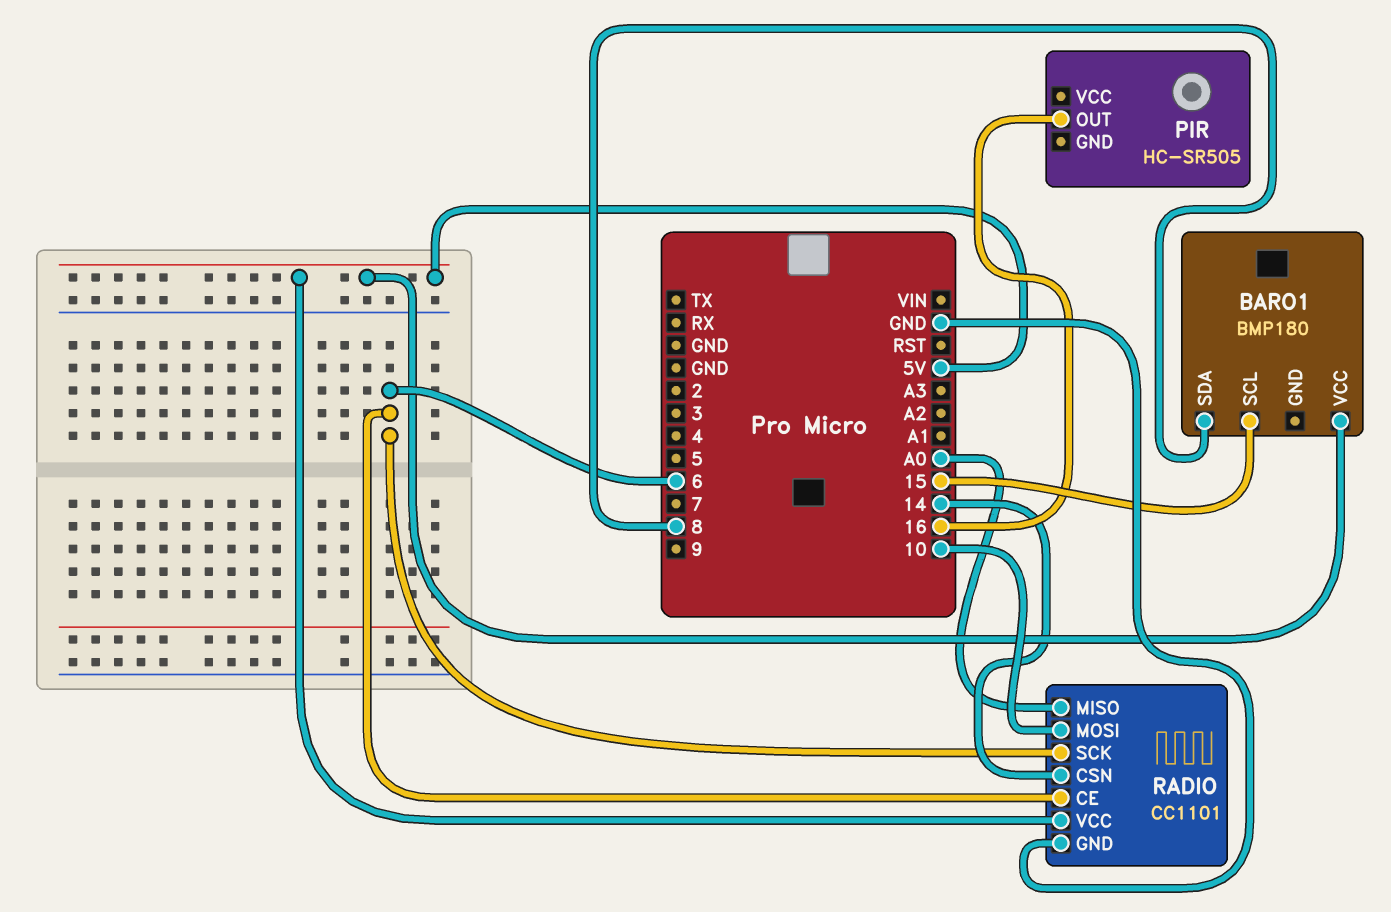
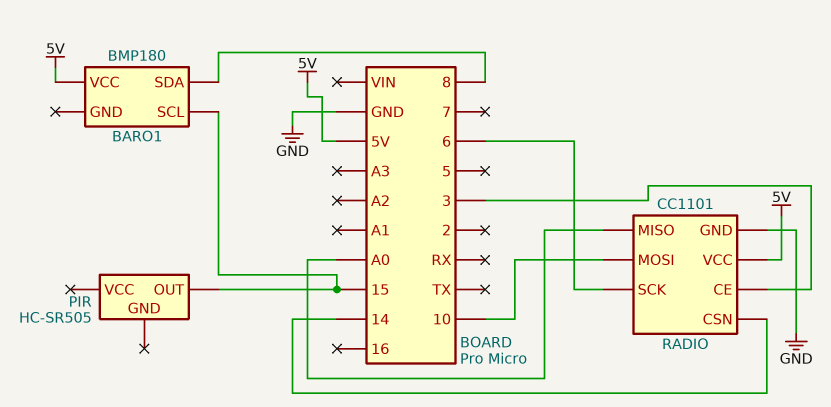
PIR pin OUT: 16 -> 15
RADIO pin CE: 6 -> 3

